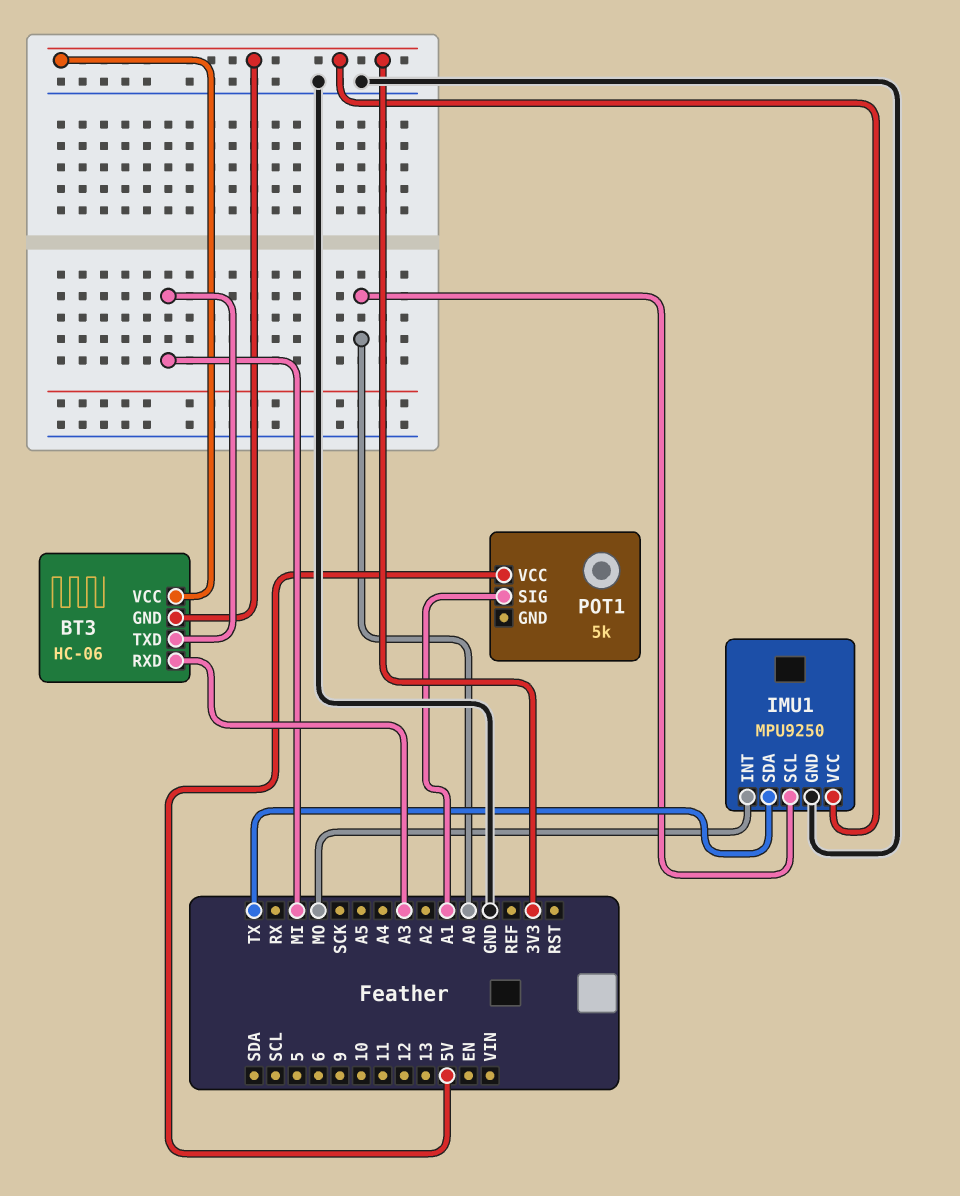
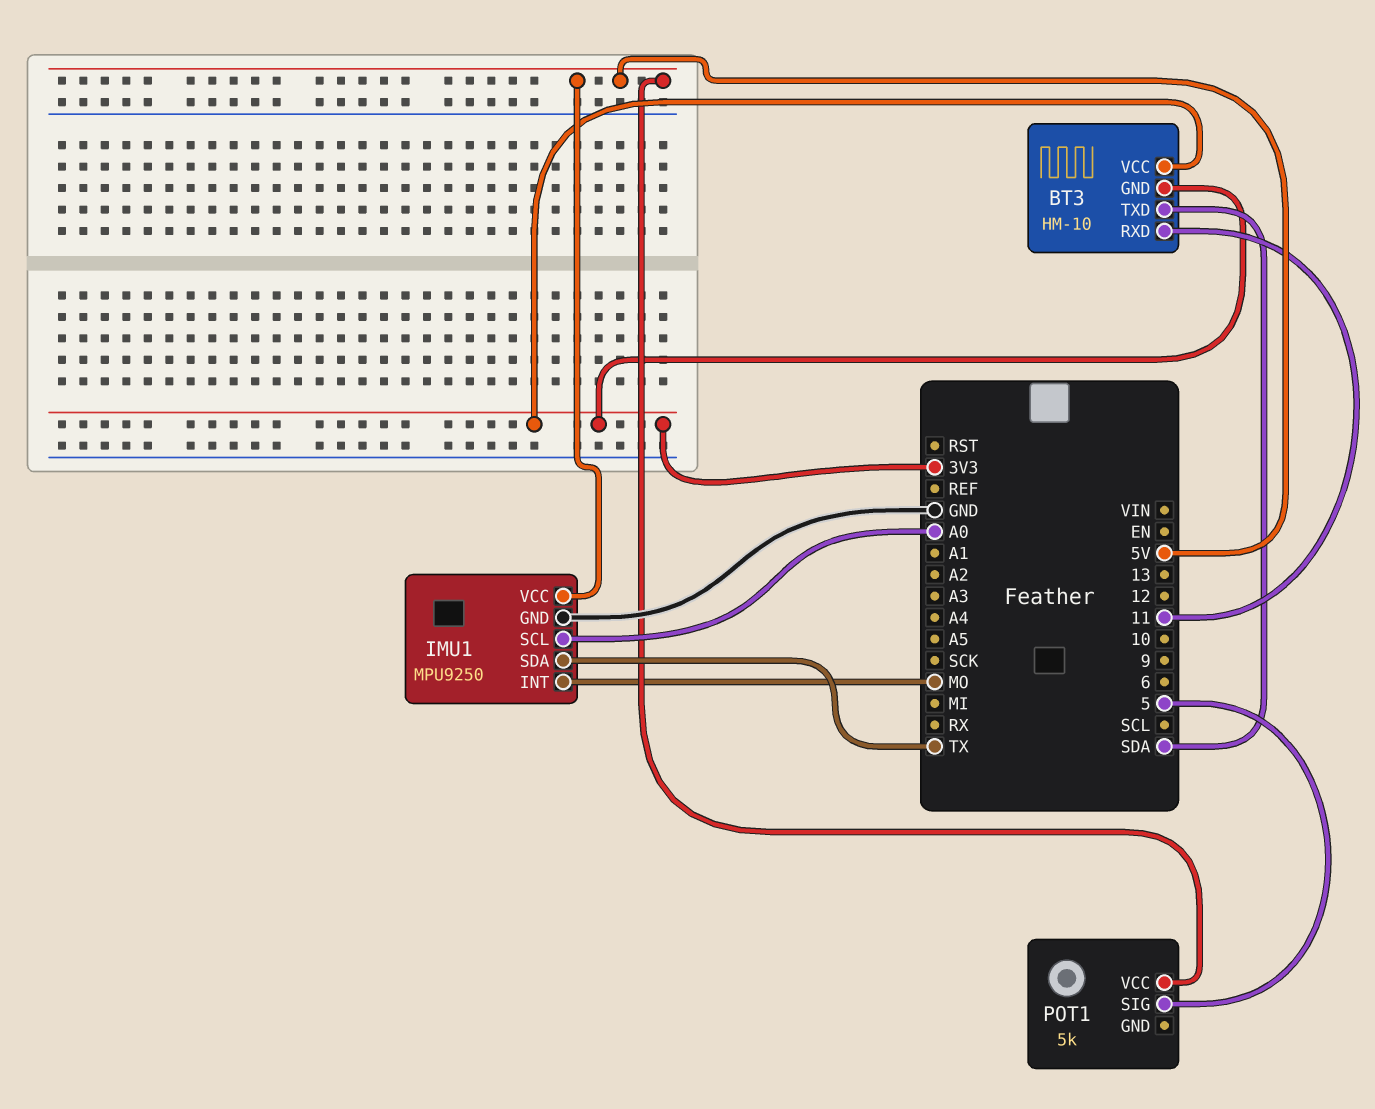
BT3: HC-06 -> HM-10
BT3 pin RXD: A3 -> 11
BT3 pin TXD: MI -> SDA
IMU1 pin VCC: 3V3 -> 5V
POT1 pin SIG: A1 -> 5

